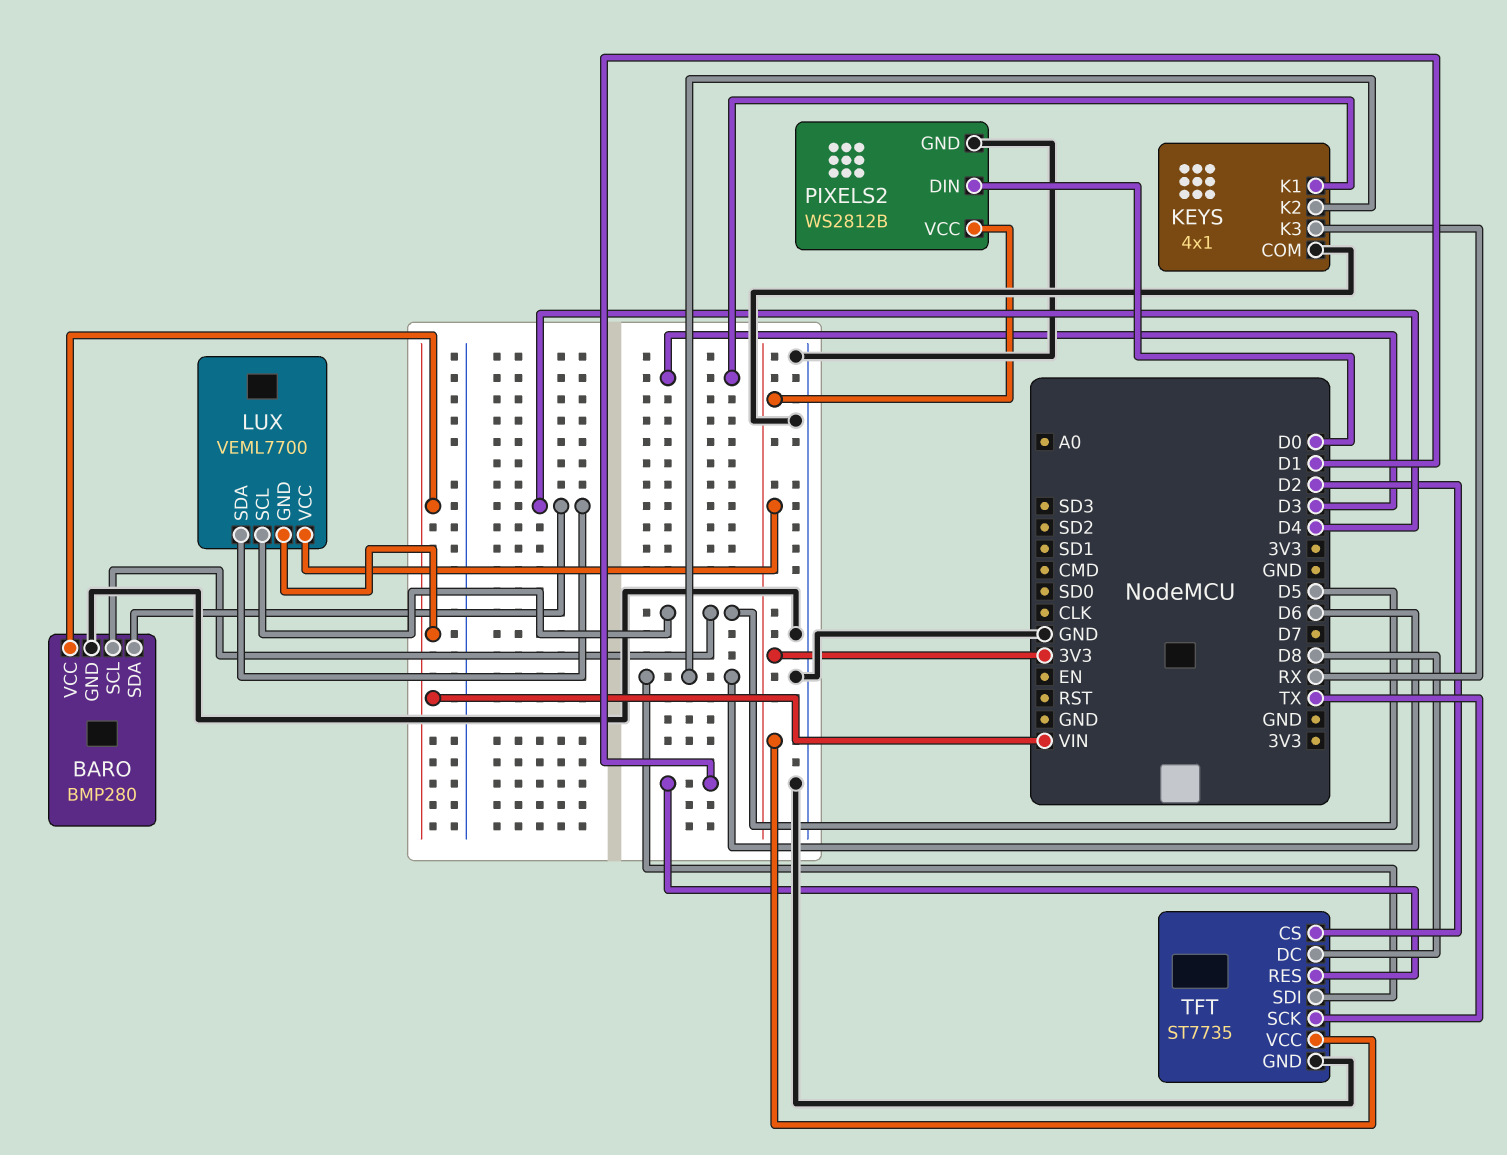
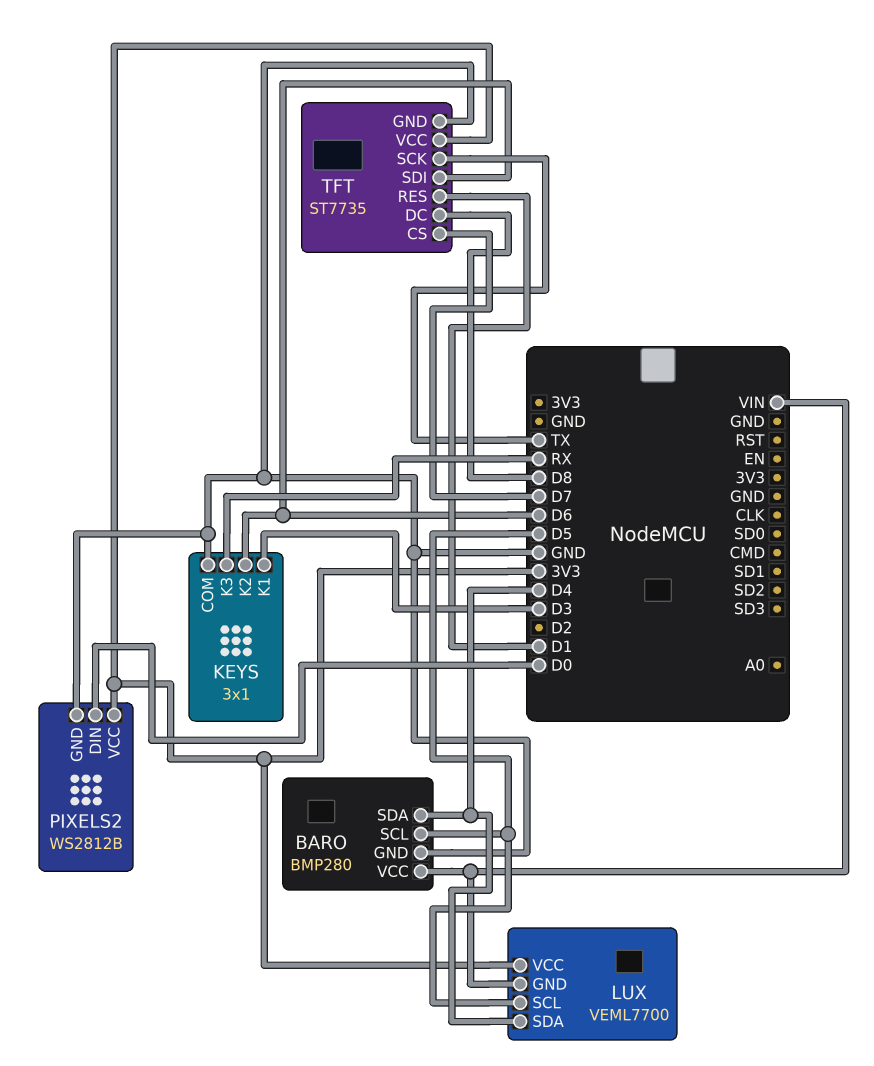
KEYS: 4x1 -> 3x1
TFT pin CS: D2 -> D7

